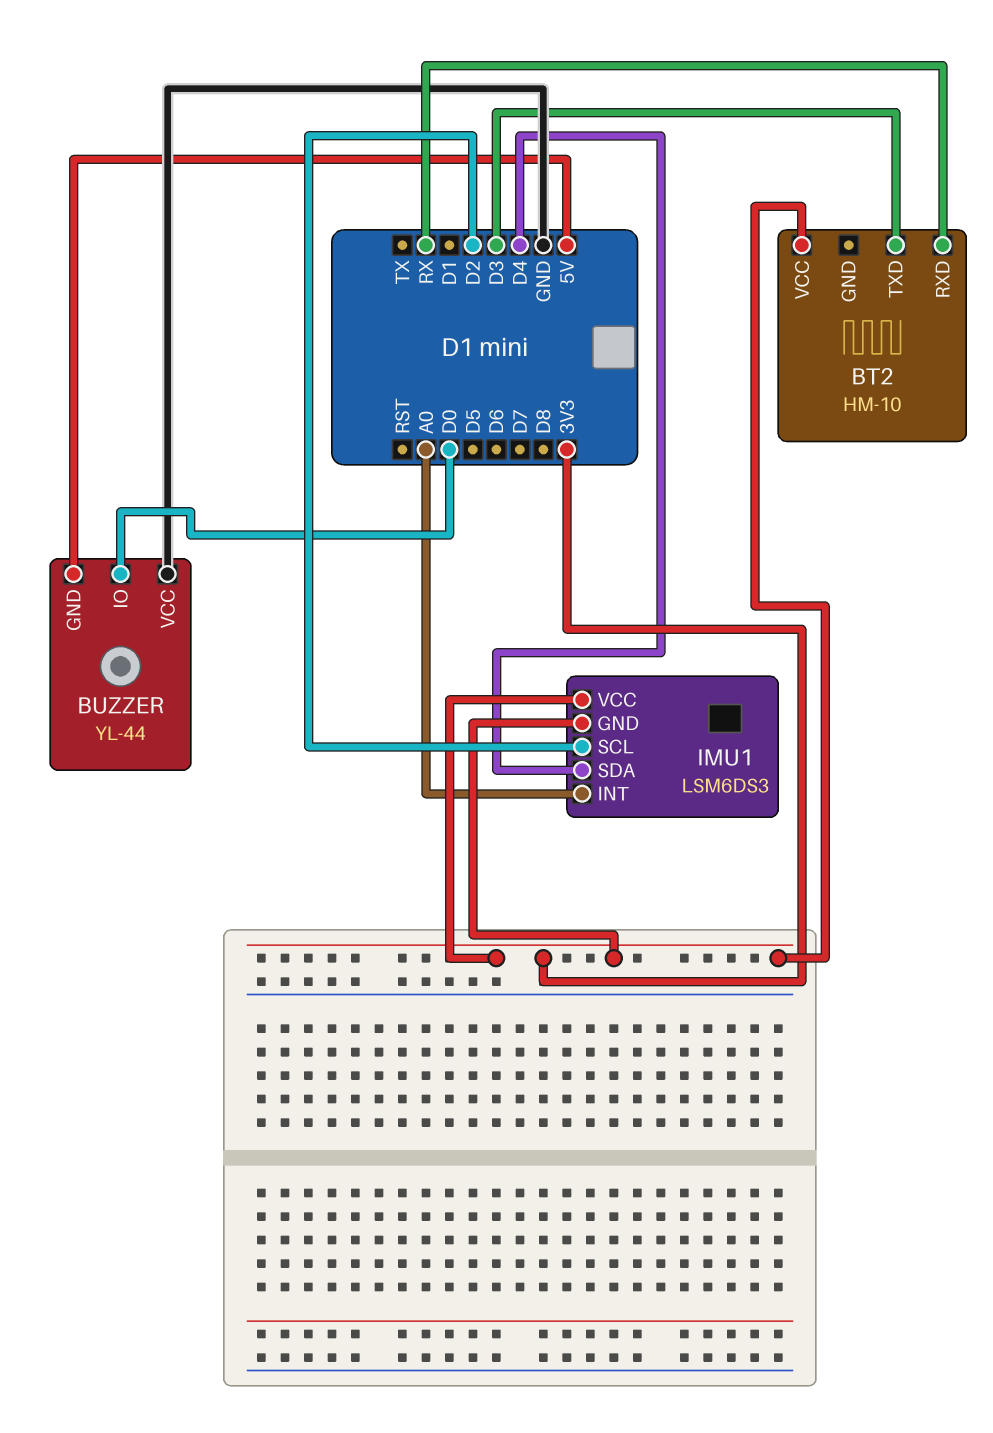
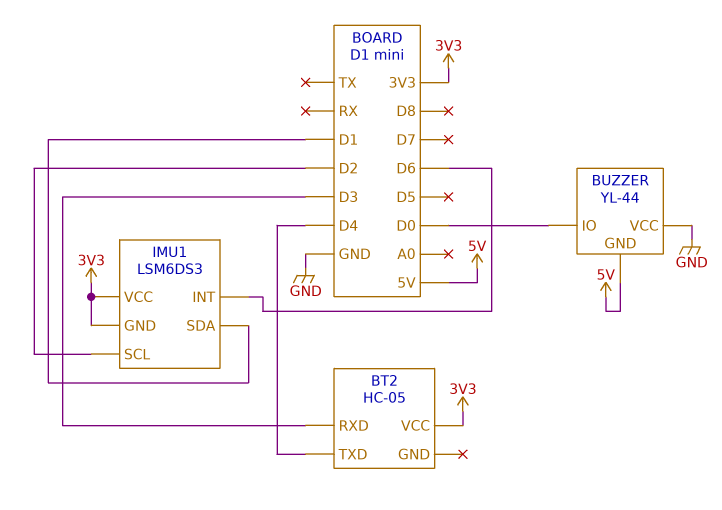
BT2: HM-10 -> HC-05
BT2 pin RXD: RX -> D3
BT2 pin TXD: D3 -> D4
IMU1 pin INT: A0 -> D6
IMU1 pin SDA: D4 -> D1

